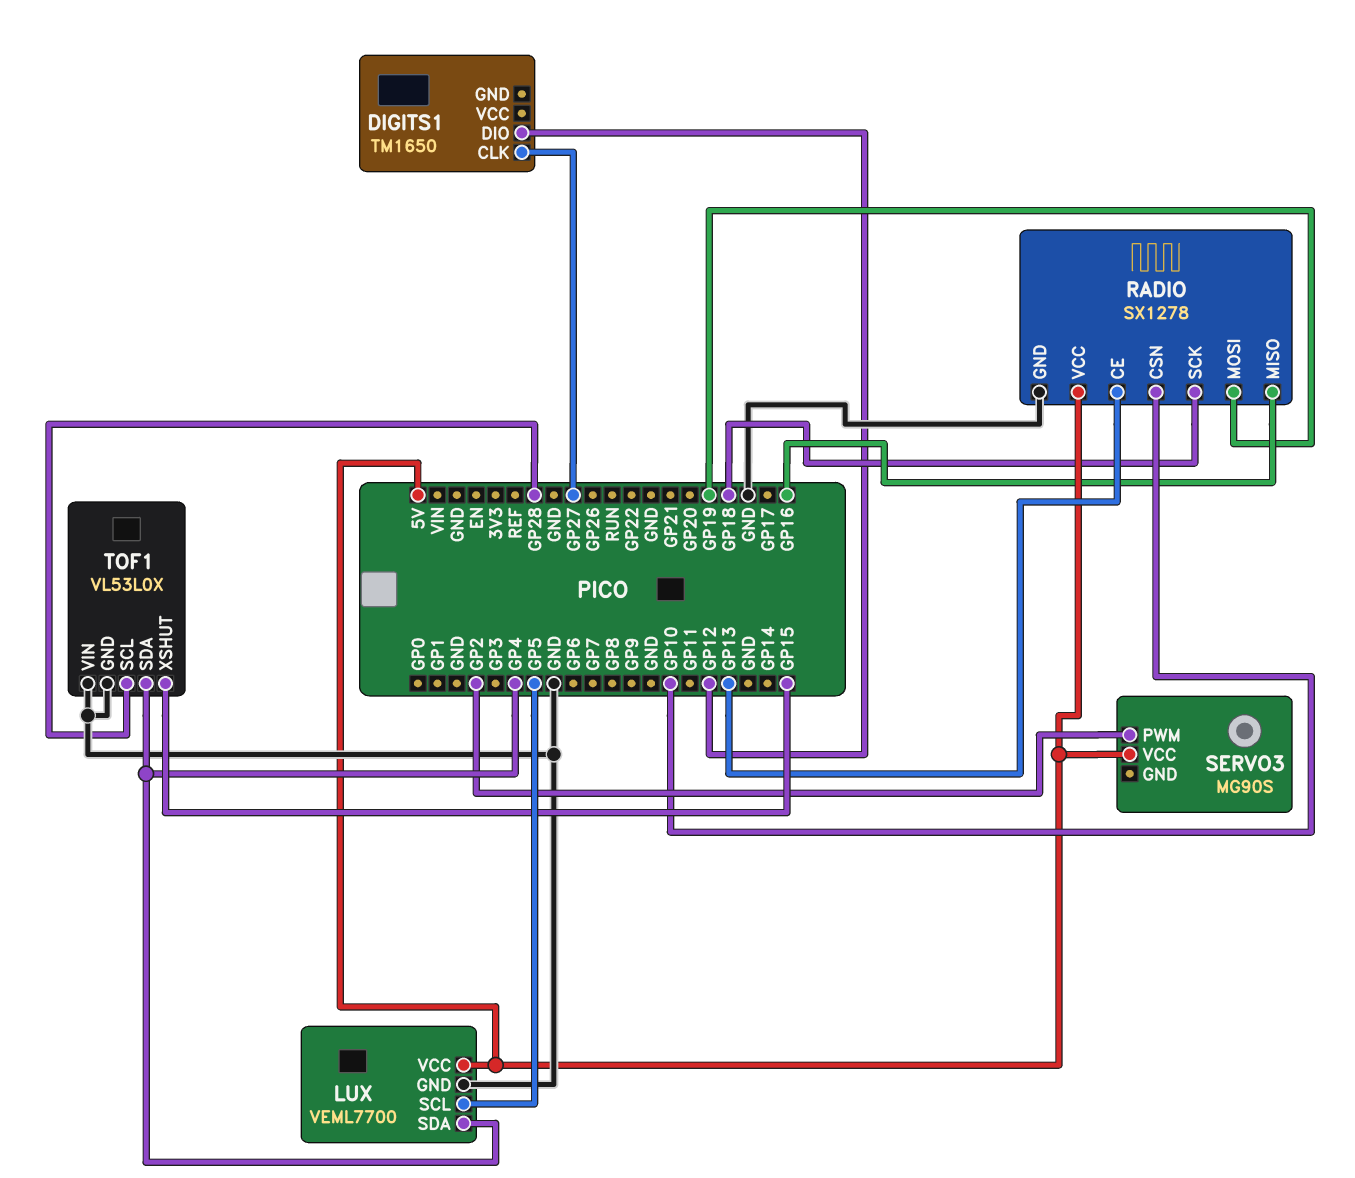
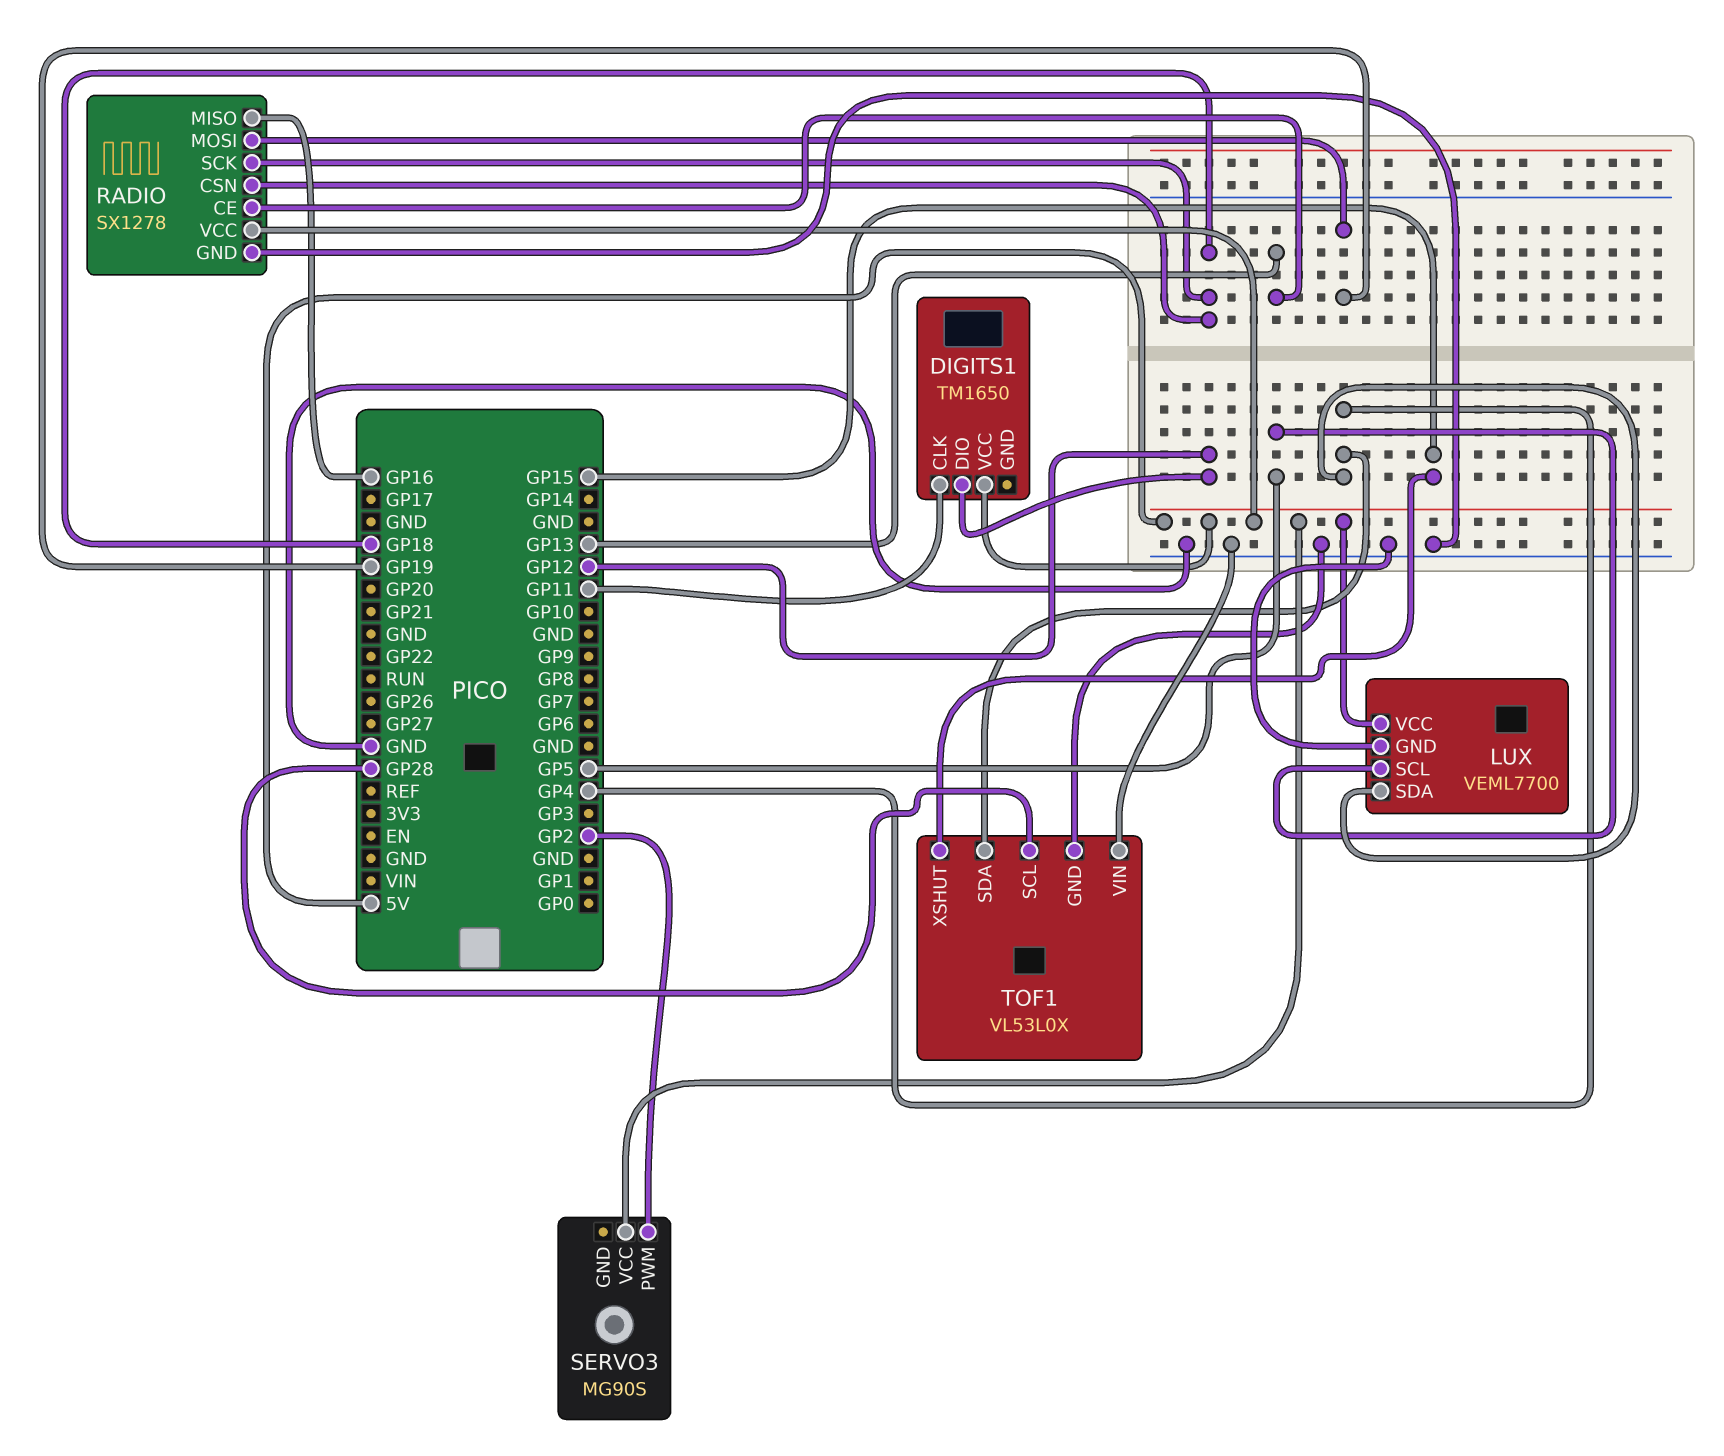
DIGITS1 pin CLK: GP27 -> GP11
DIGITS1 pin VCC: none -> 5V
RADIO pin CSN: GP10 -> GP18

